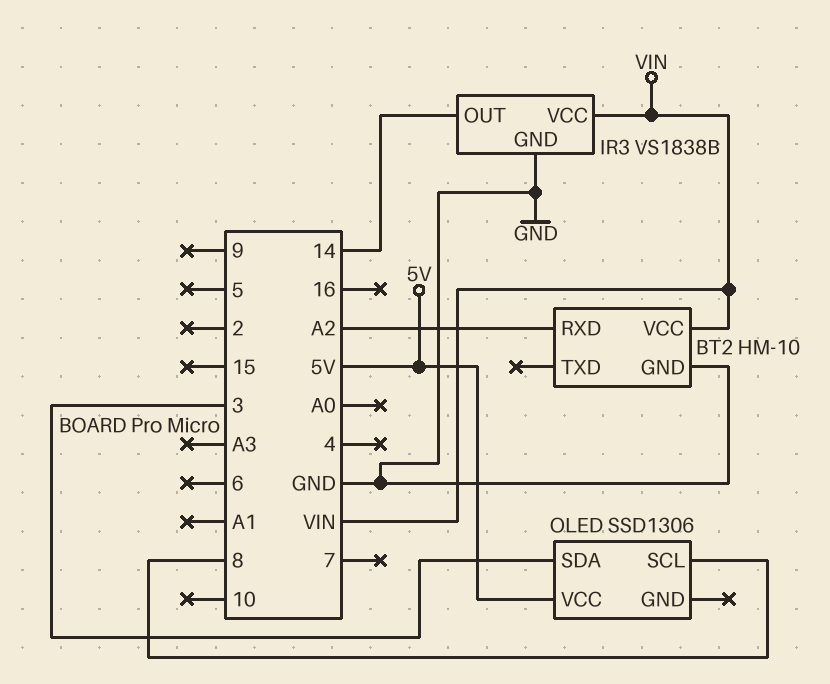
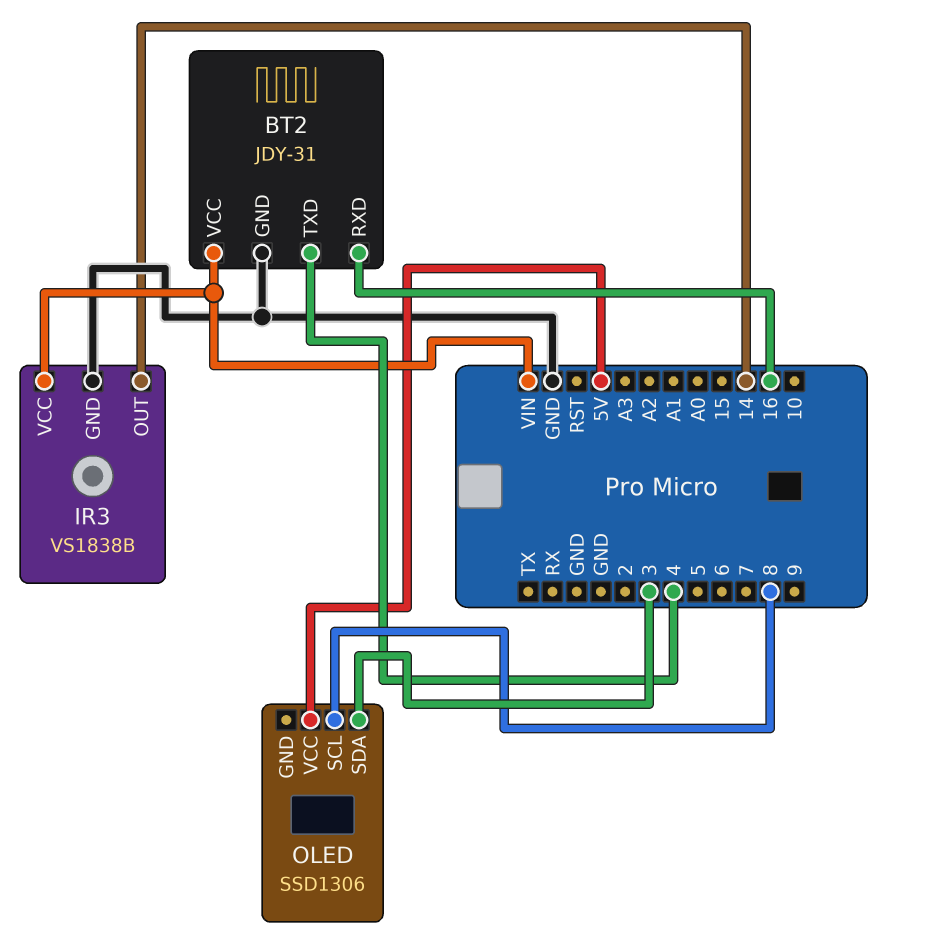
BT2: HM-10 -> JDY-31
BT2 pin RXD: A2 -> 16
BT2 pin TXD: none -> 4

